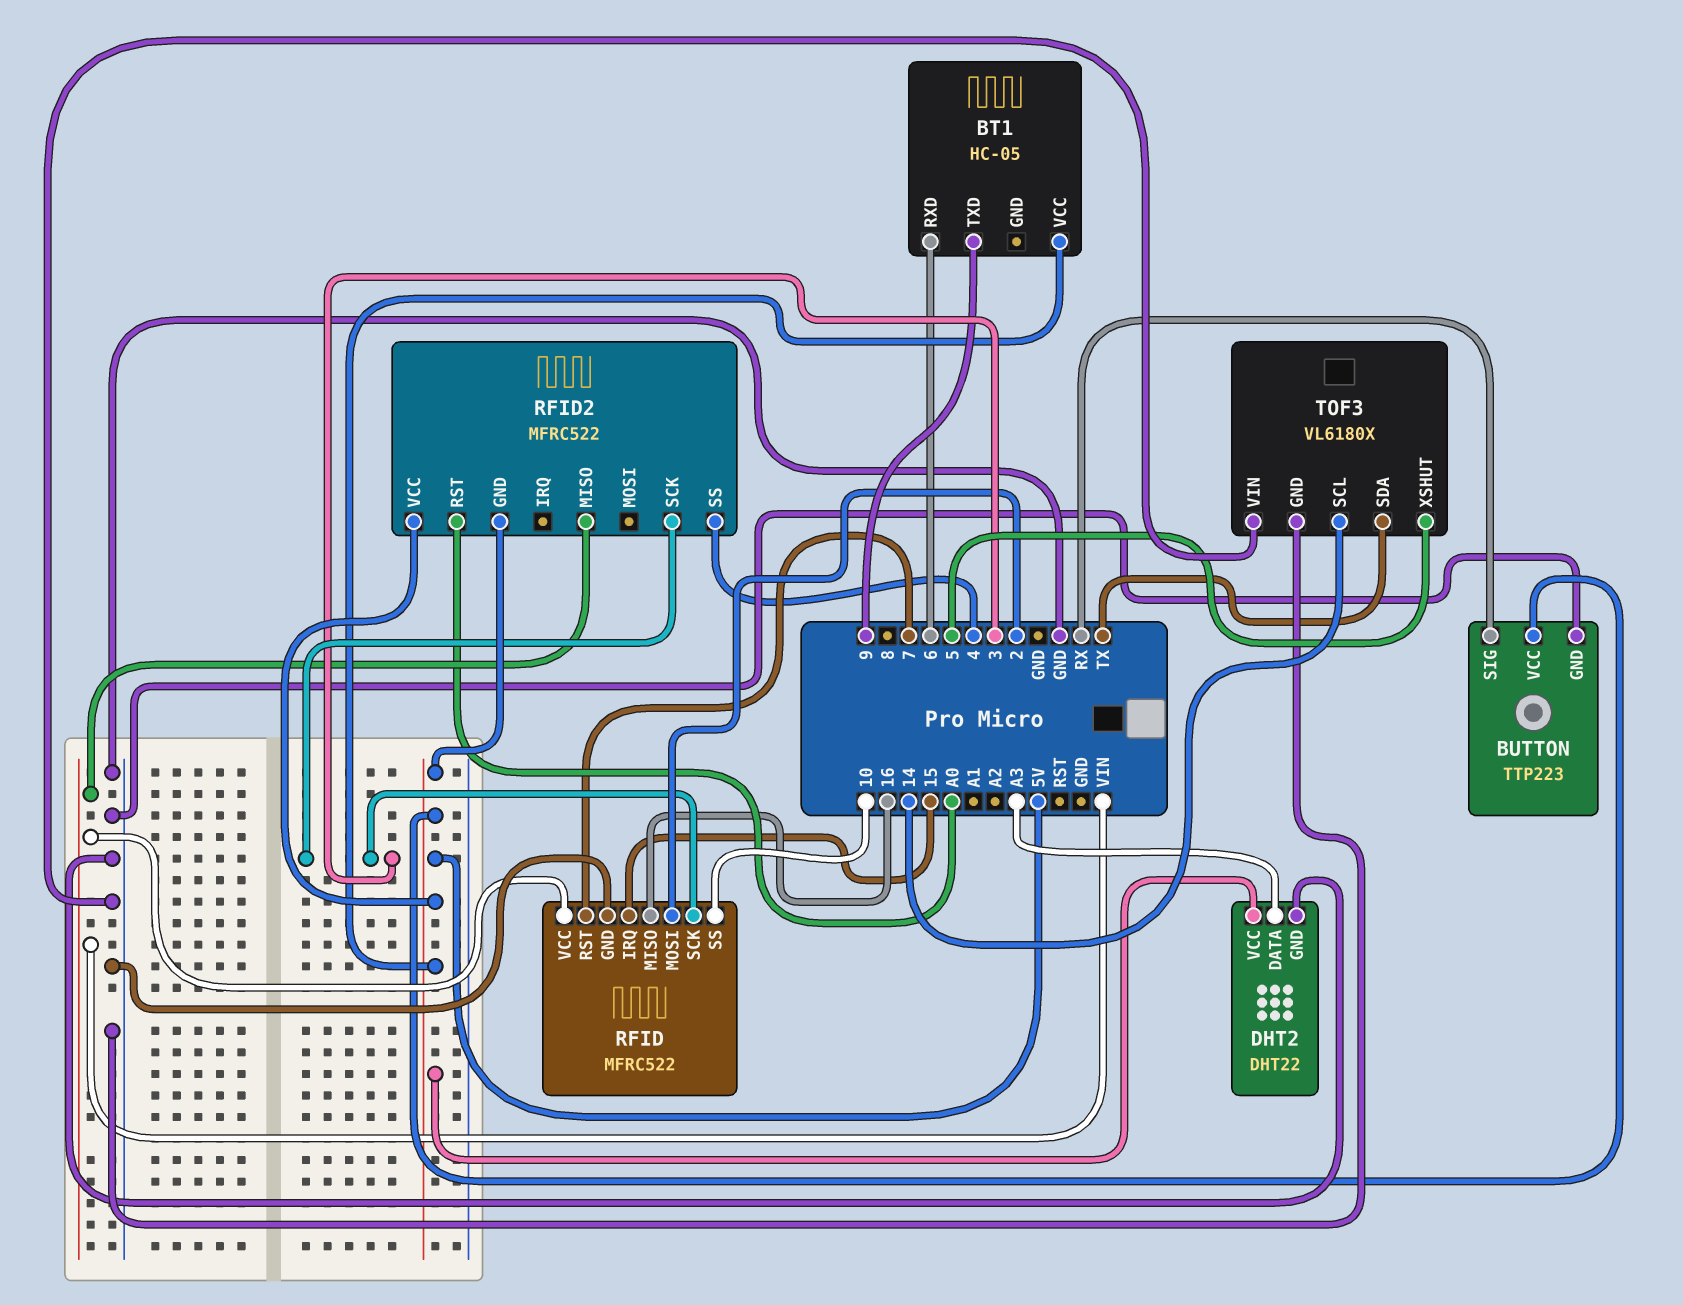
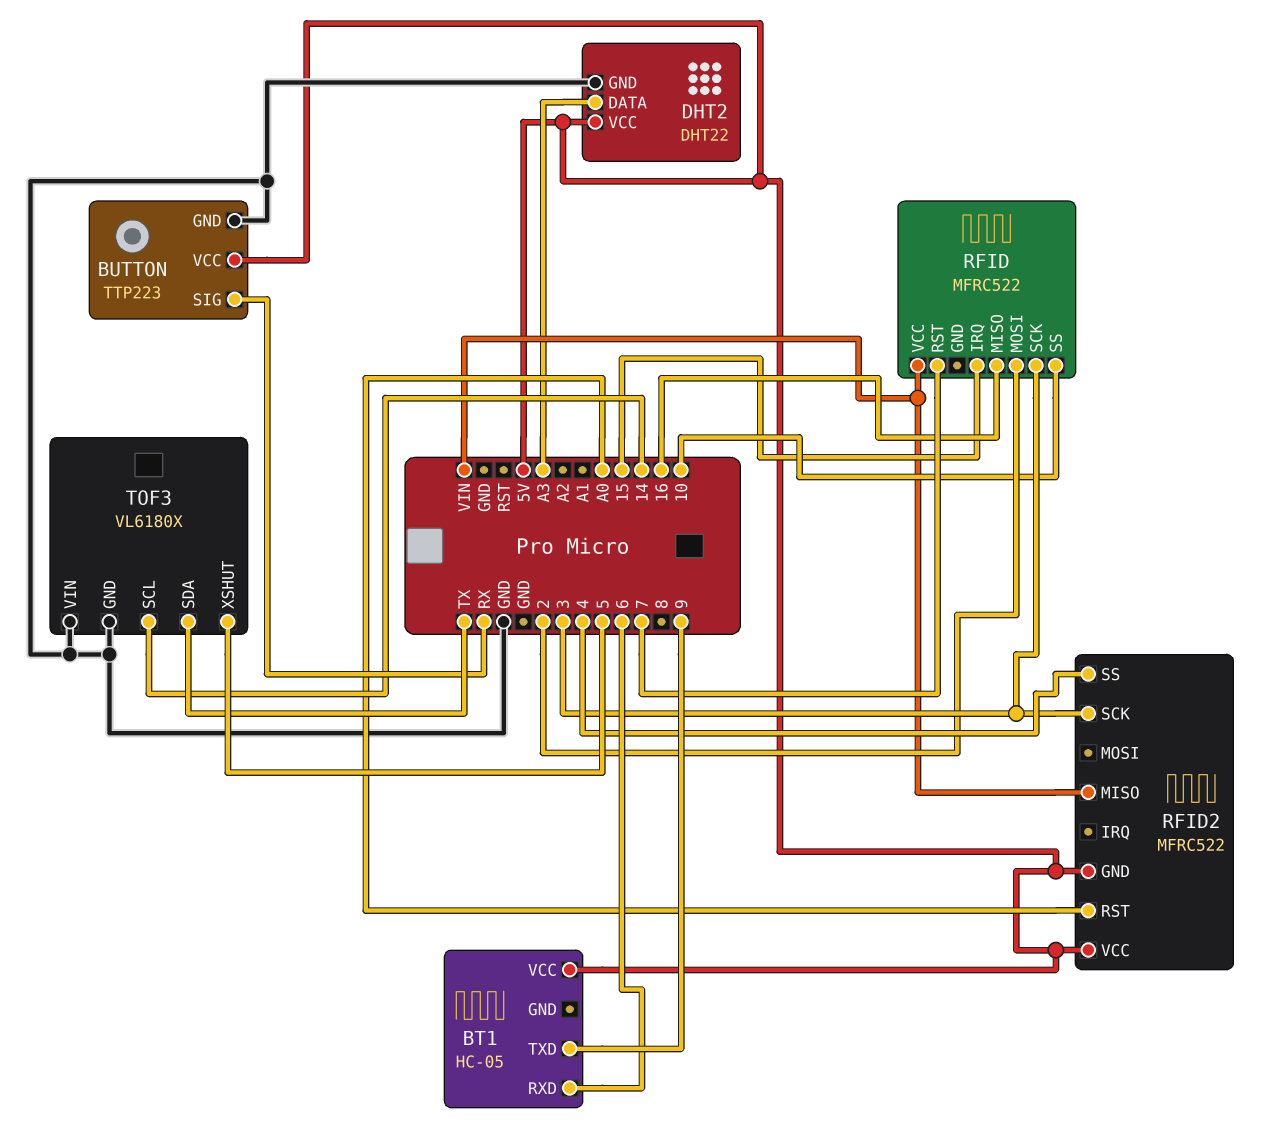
RFID pin GND: GND -> none

